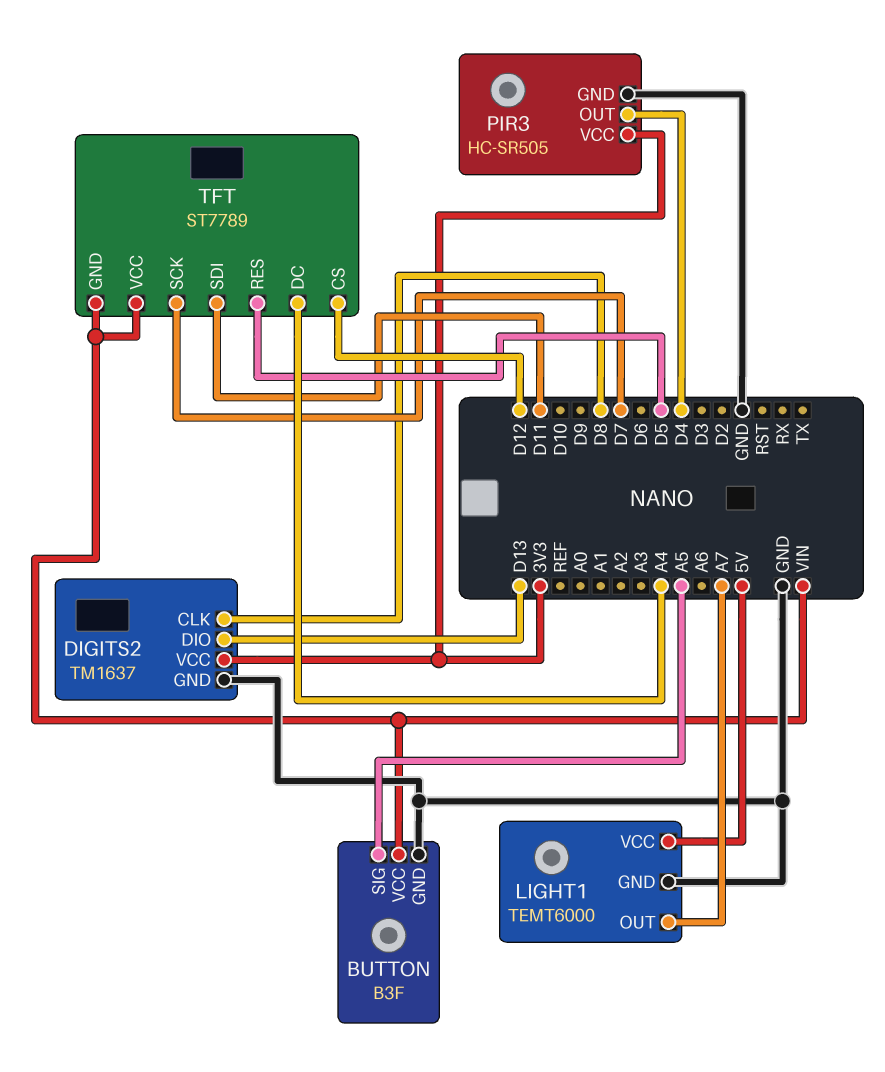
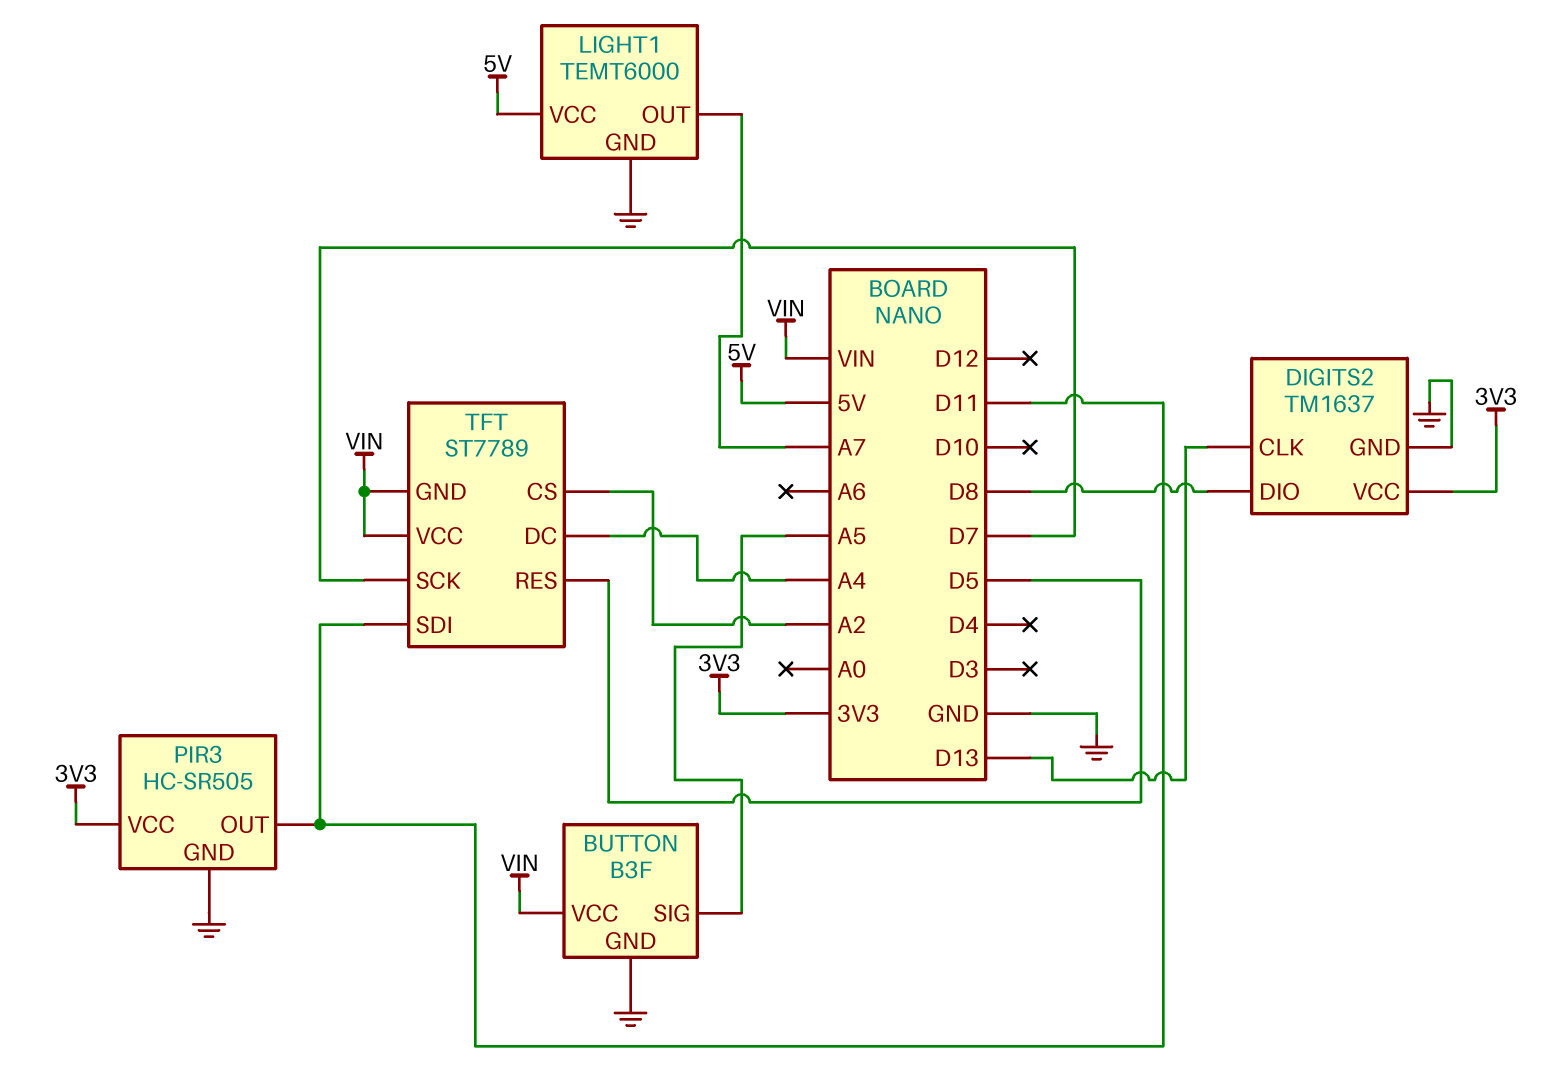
DIGITS2 pin CLK: D8 -> D13
DIGITS2 pin DIO: D13 -> D8
PIR3 pin OUT: D4 -> D11
TFT pin CS: D12 -> A2

